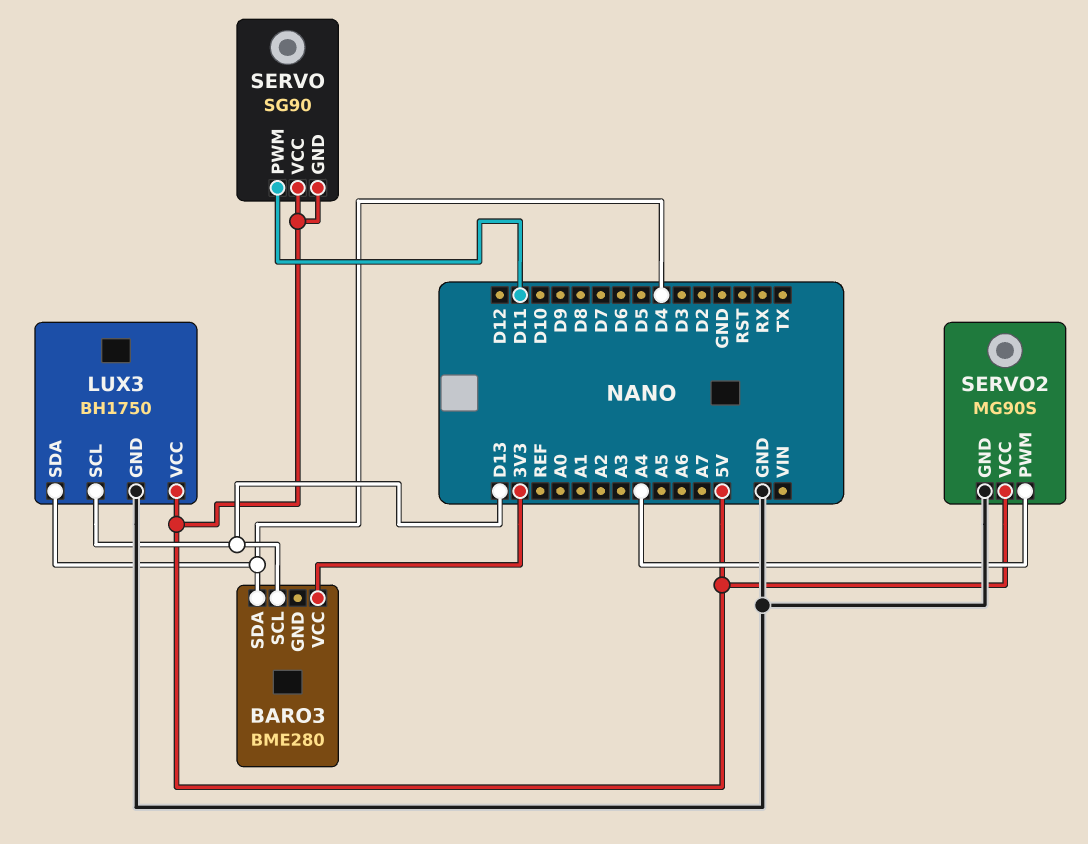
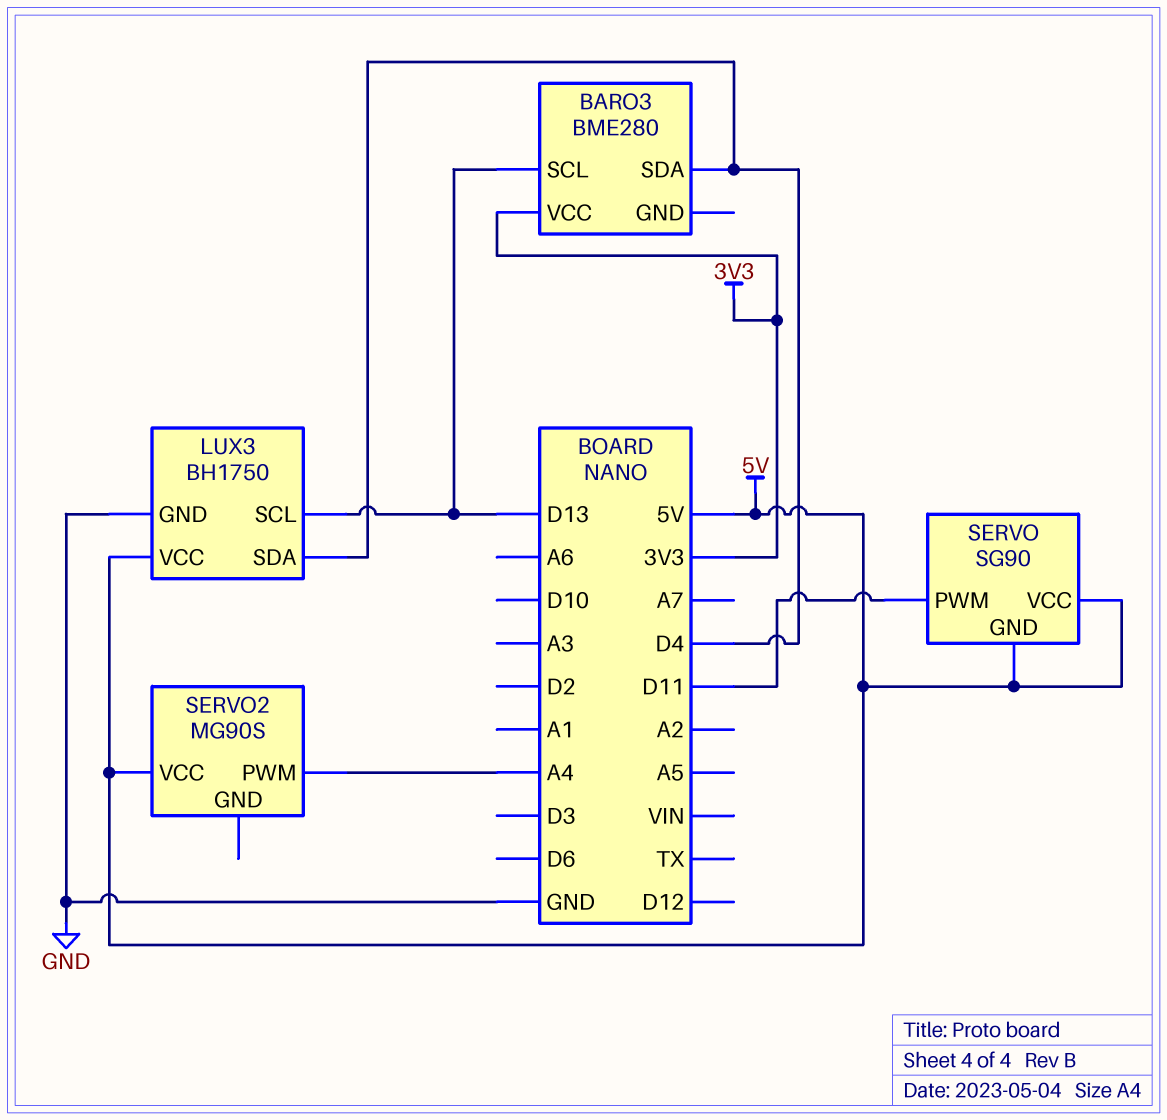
SERVO2 pin GND: GND -> none

